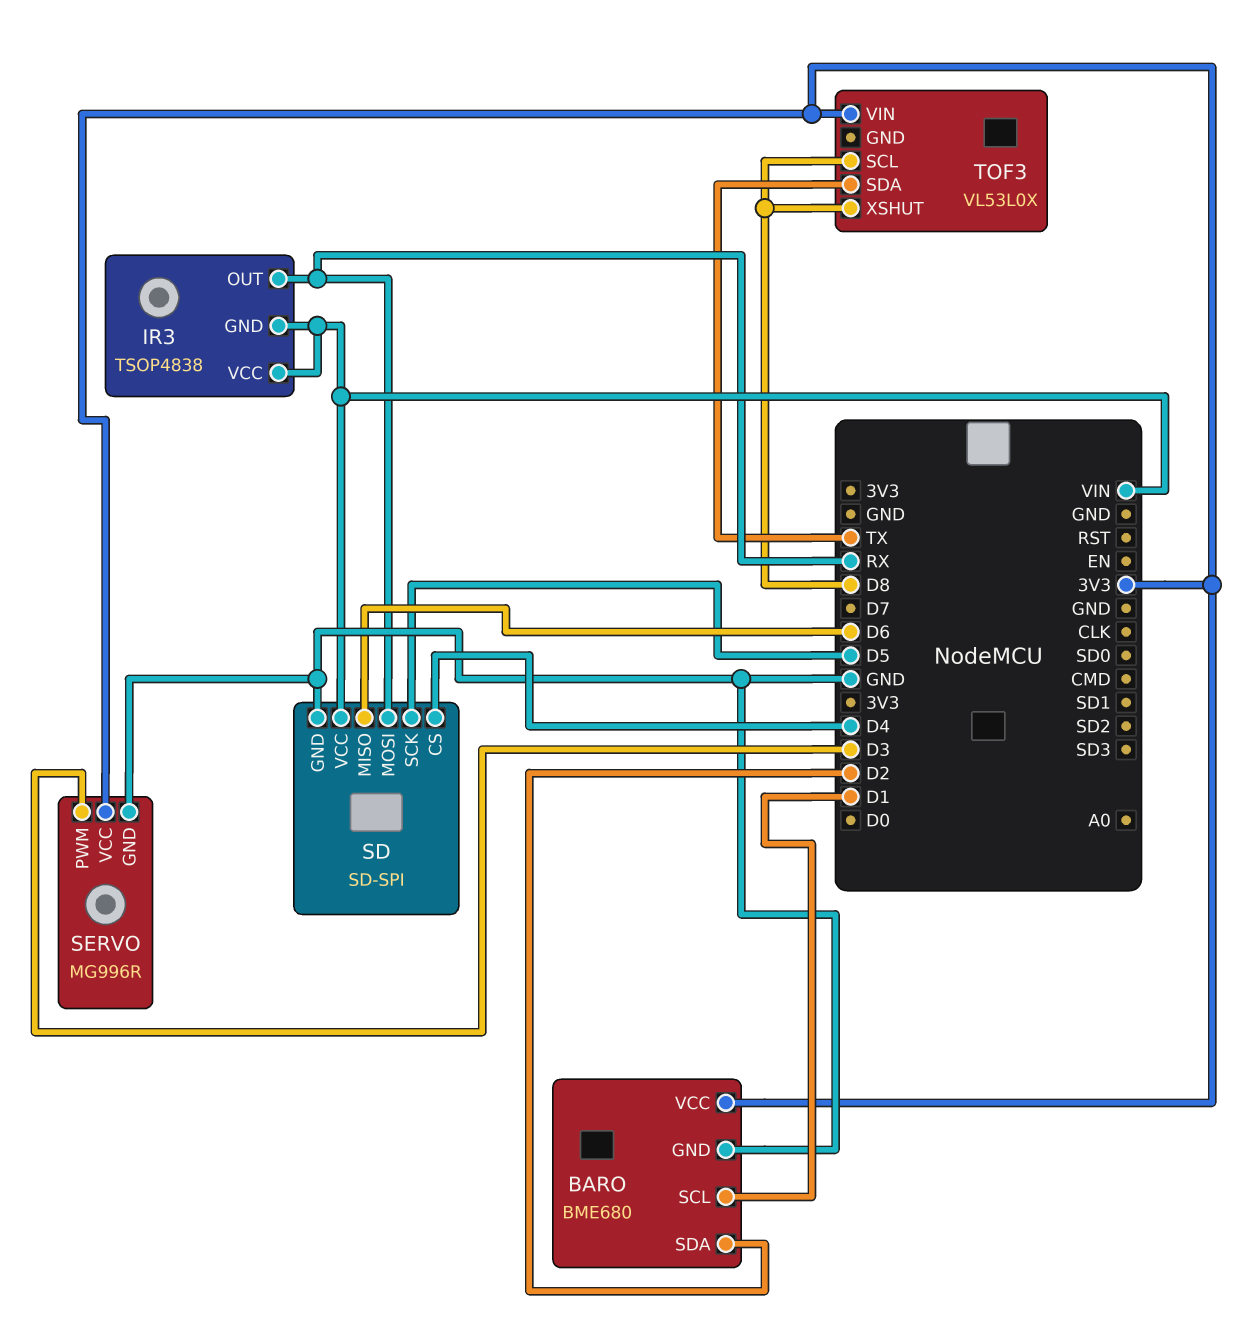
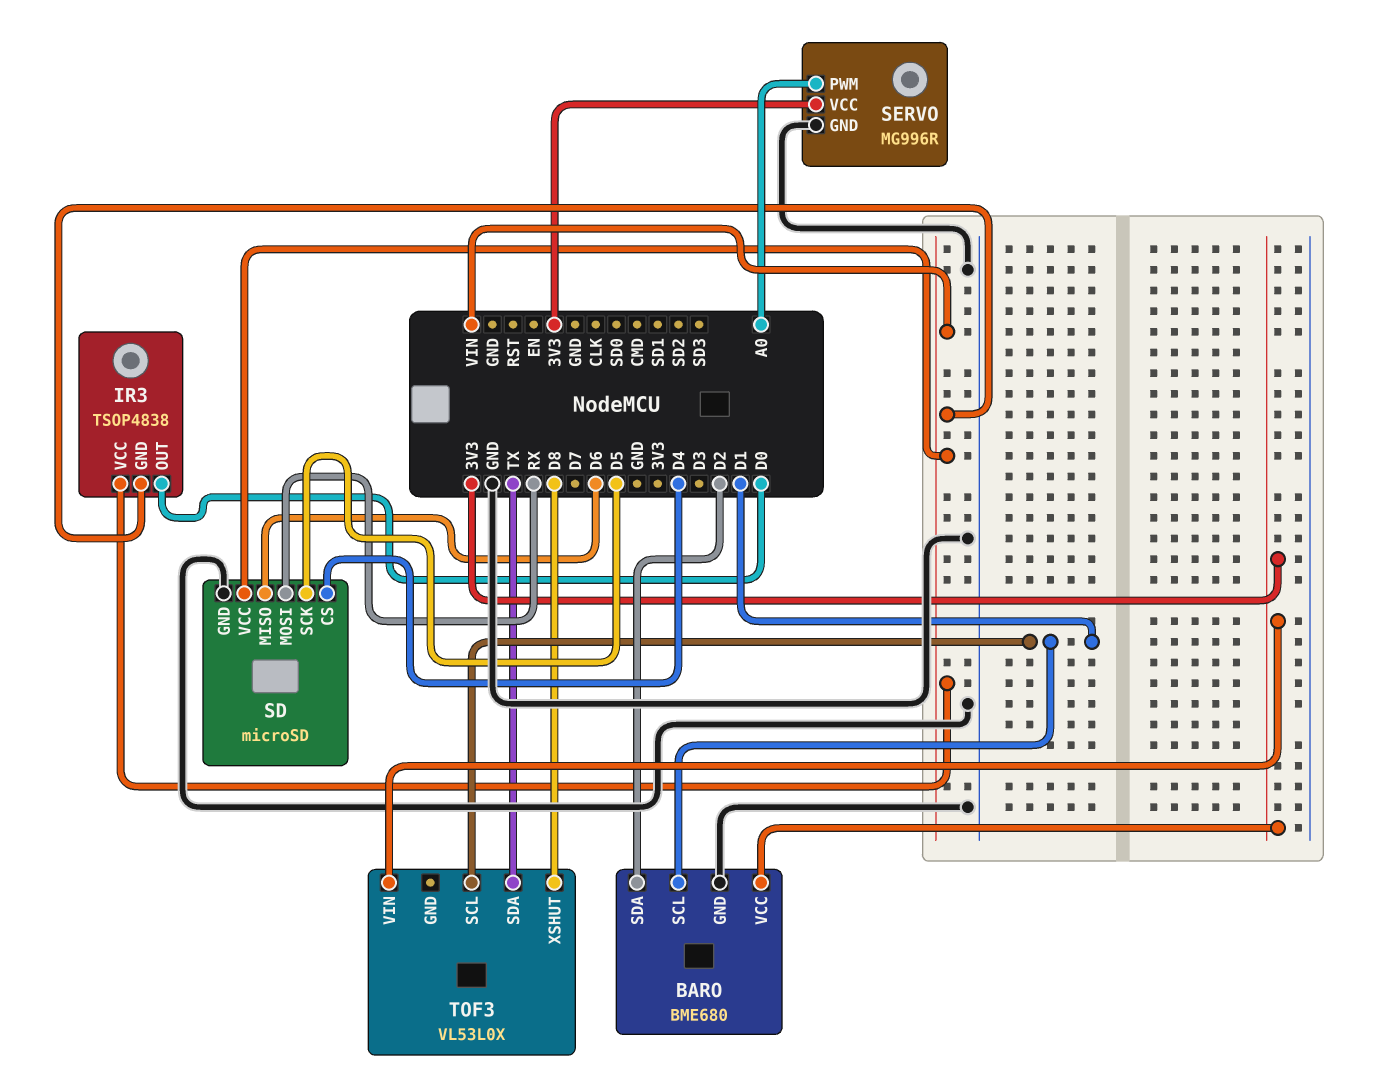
IR3 pin OUT: RX -> D0
SD: SD-SPI -> microSD
SERVO pin PWM: D3 -> A0
TOF3 pin SCL: D8 -> D1

